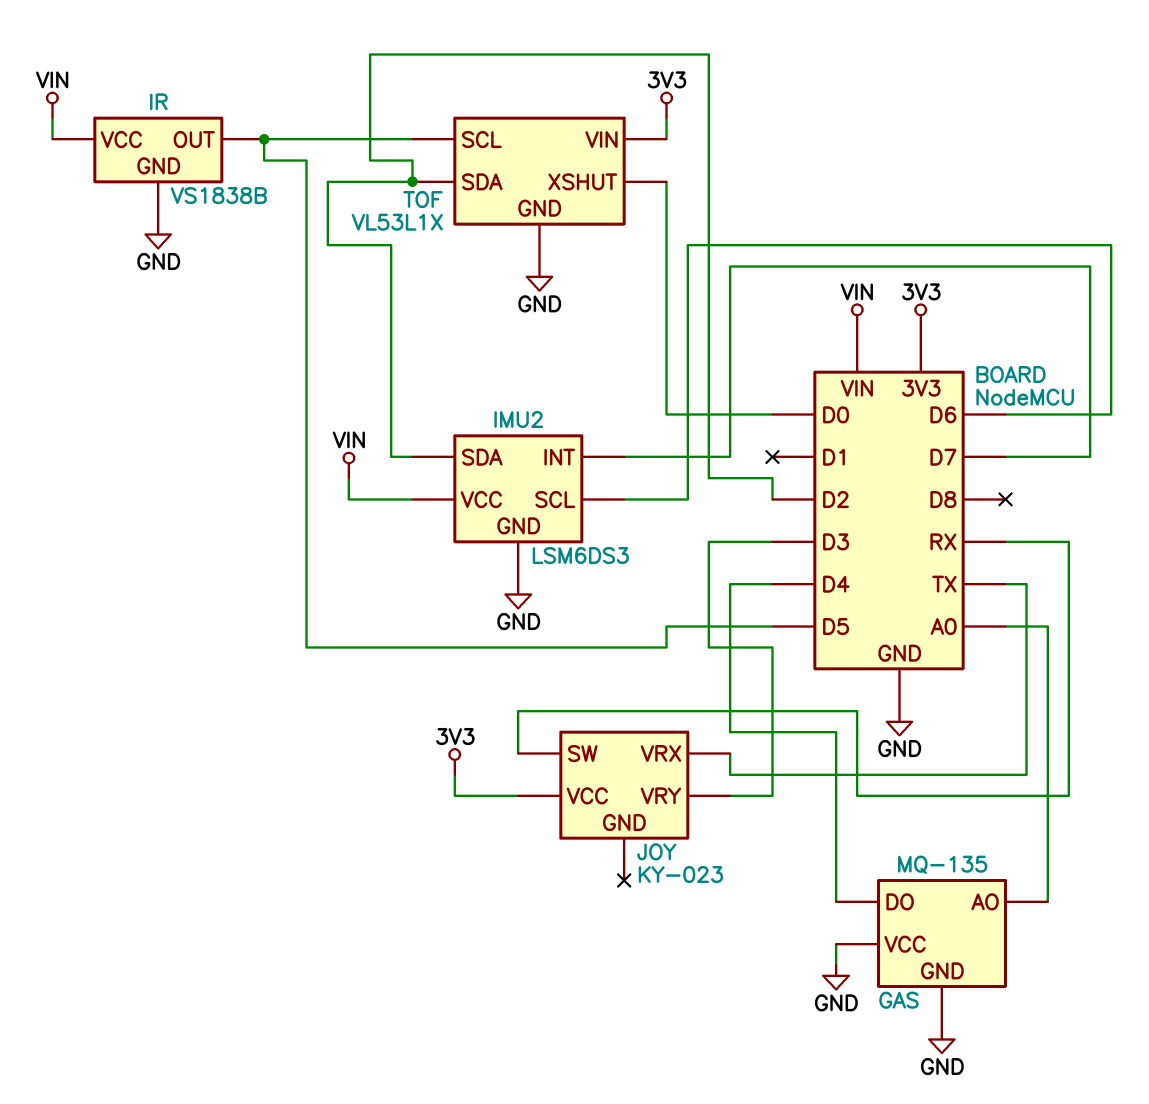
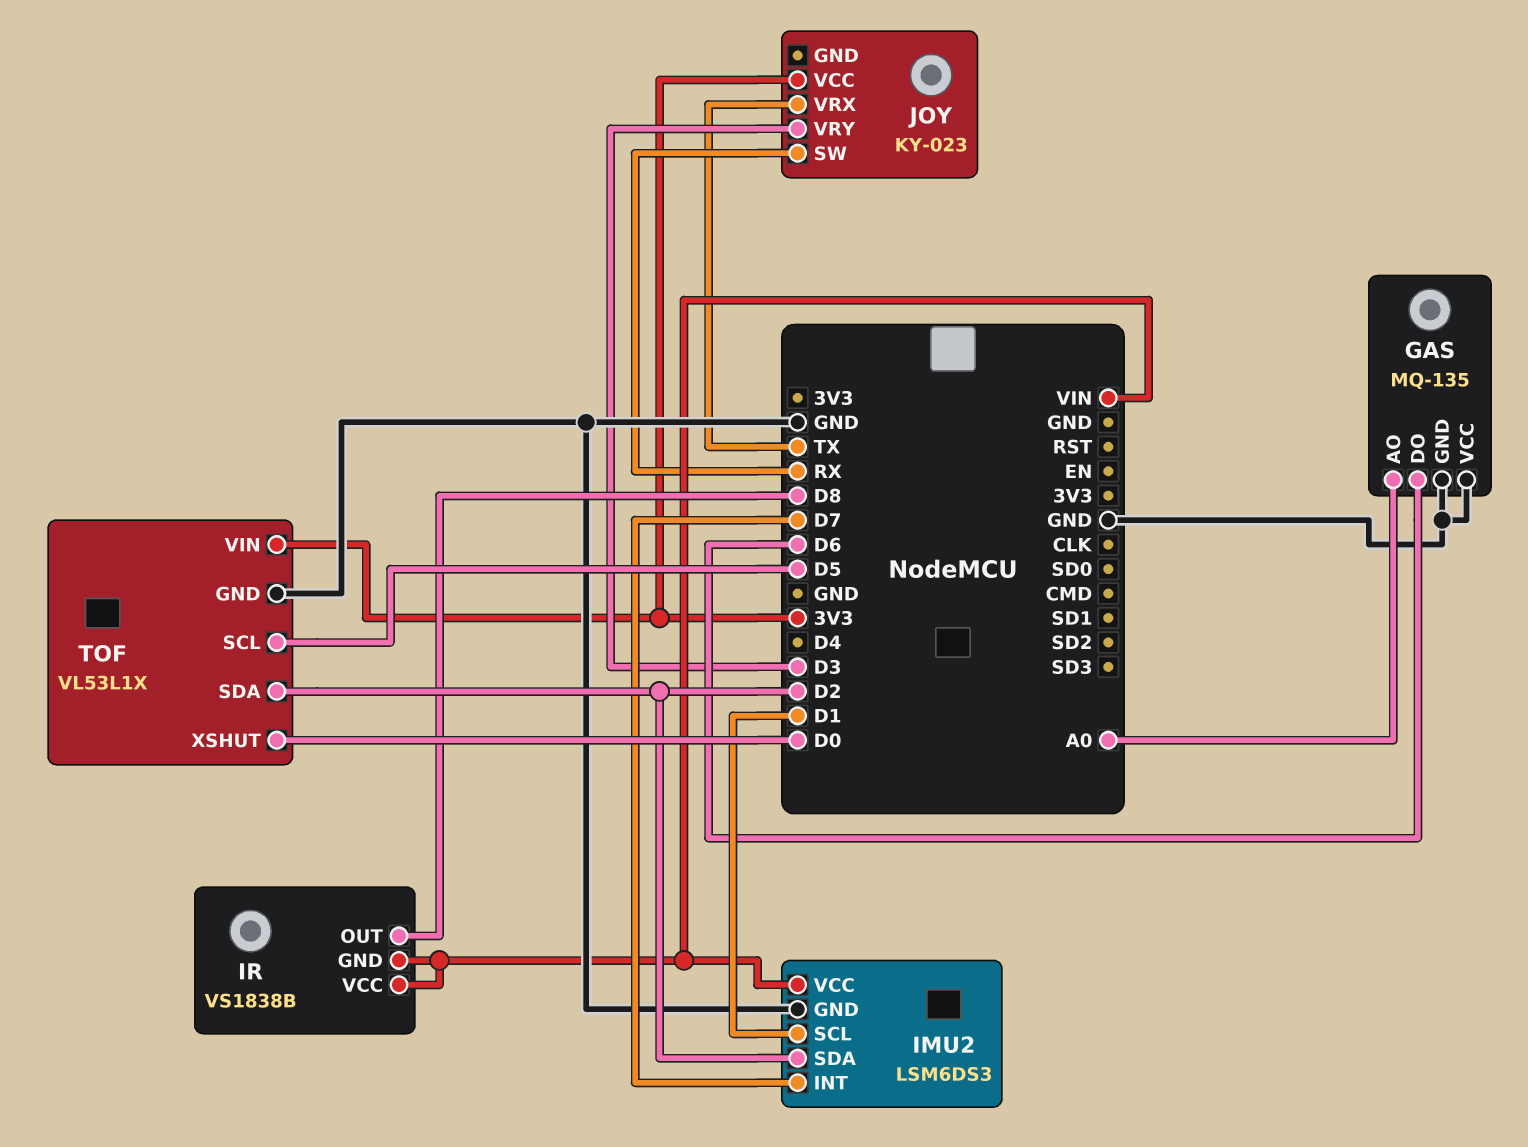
GAS pin DO: D4 -> D6
IMU2 pin SCL: D6 -> D1
IR pin GND: GND -> VIN
IR pin OUT: D5 -> D8

